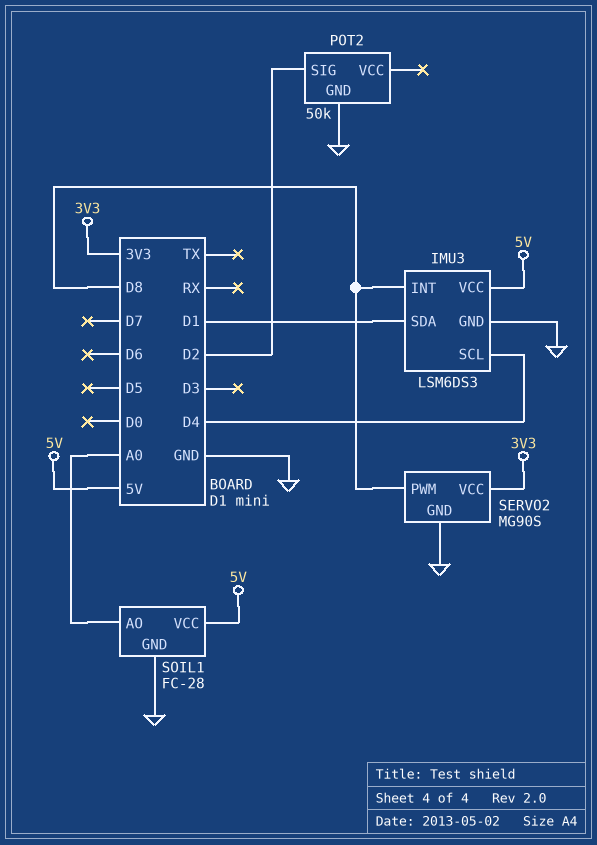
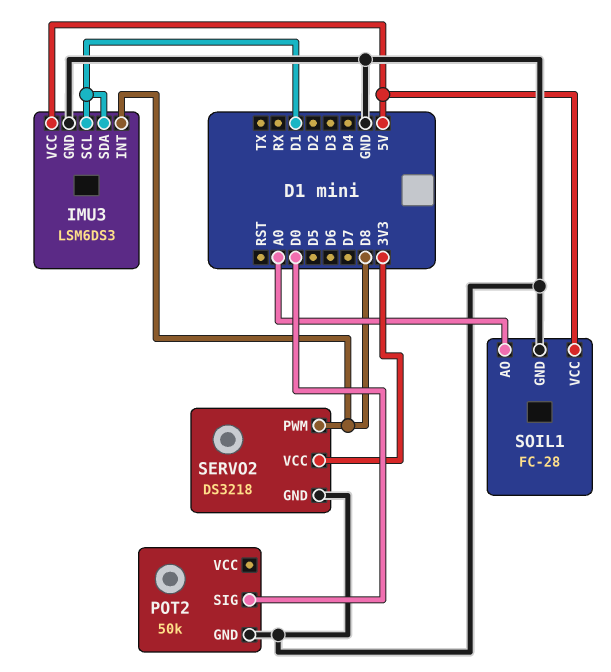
IMU3 pin SCL: D4 -> D1
POT2 pin SIG: D2 -> D0
SERVO2: MG90S -> DS3218

